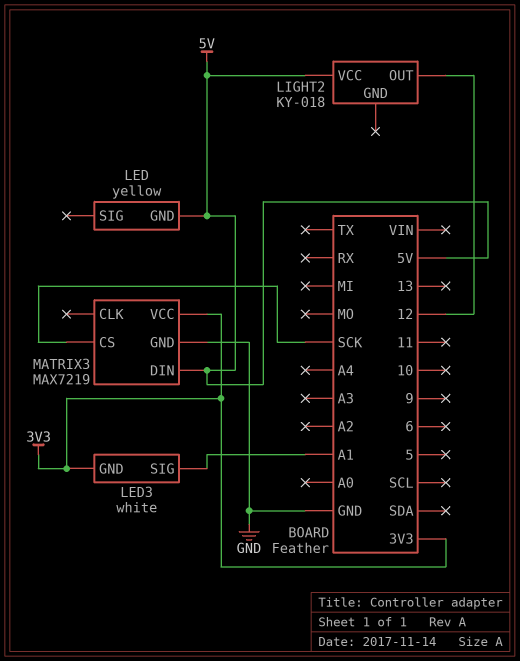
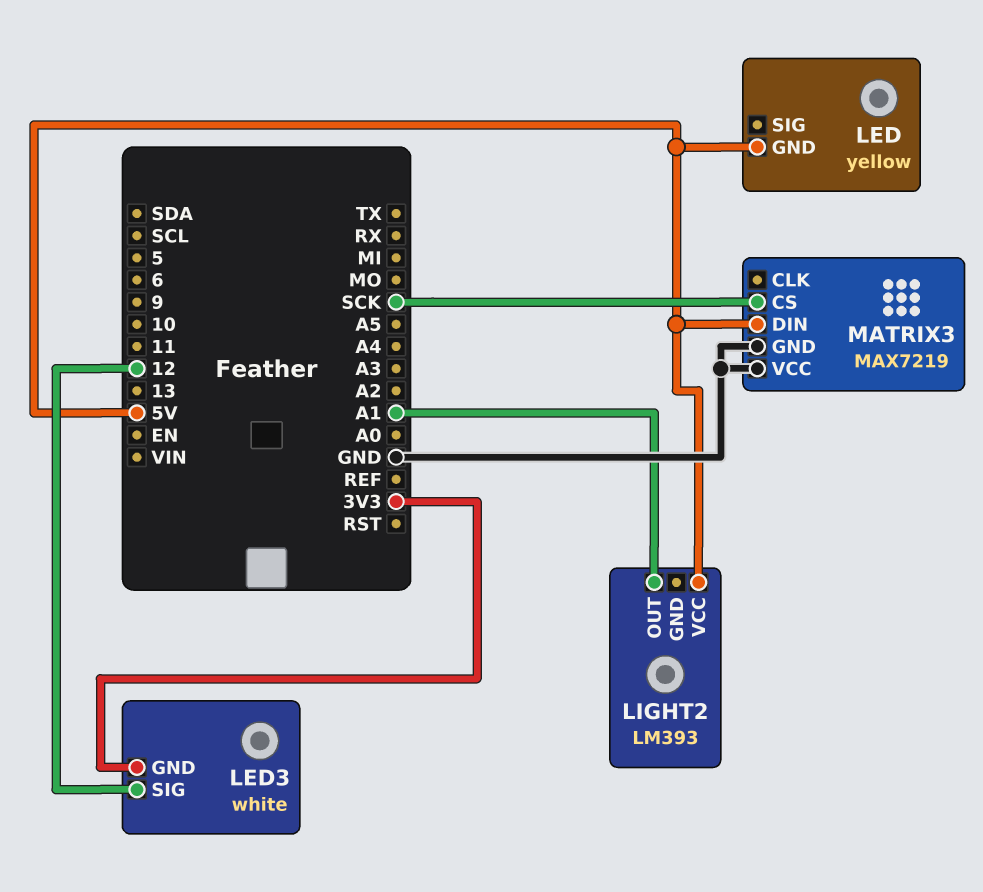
LED3 pin SIG: A1 -> 12
LIGHT2: KY-018 -> LM393
LIGHT2 pin OUT: 12 -> A1
MATRIX3 pin VCC: 3V3 -> GND

